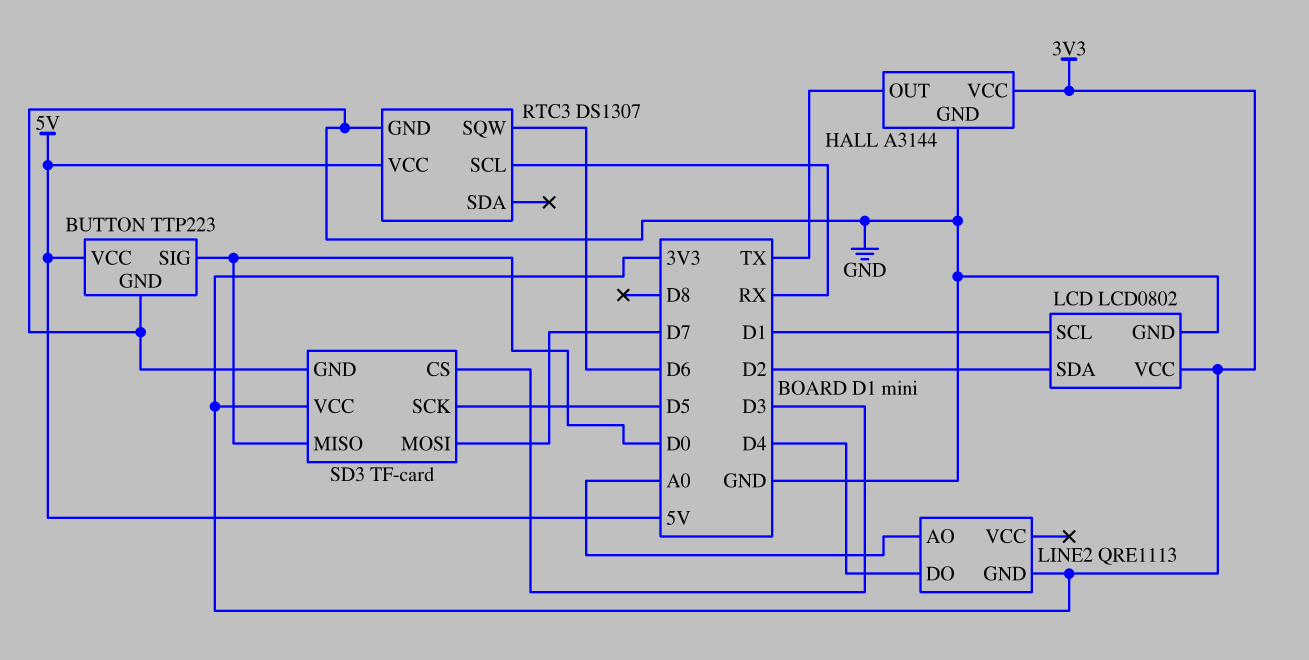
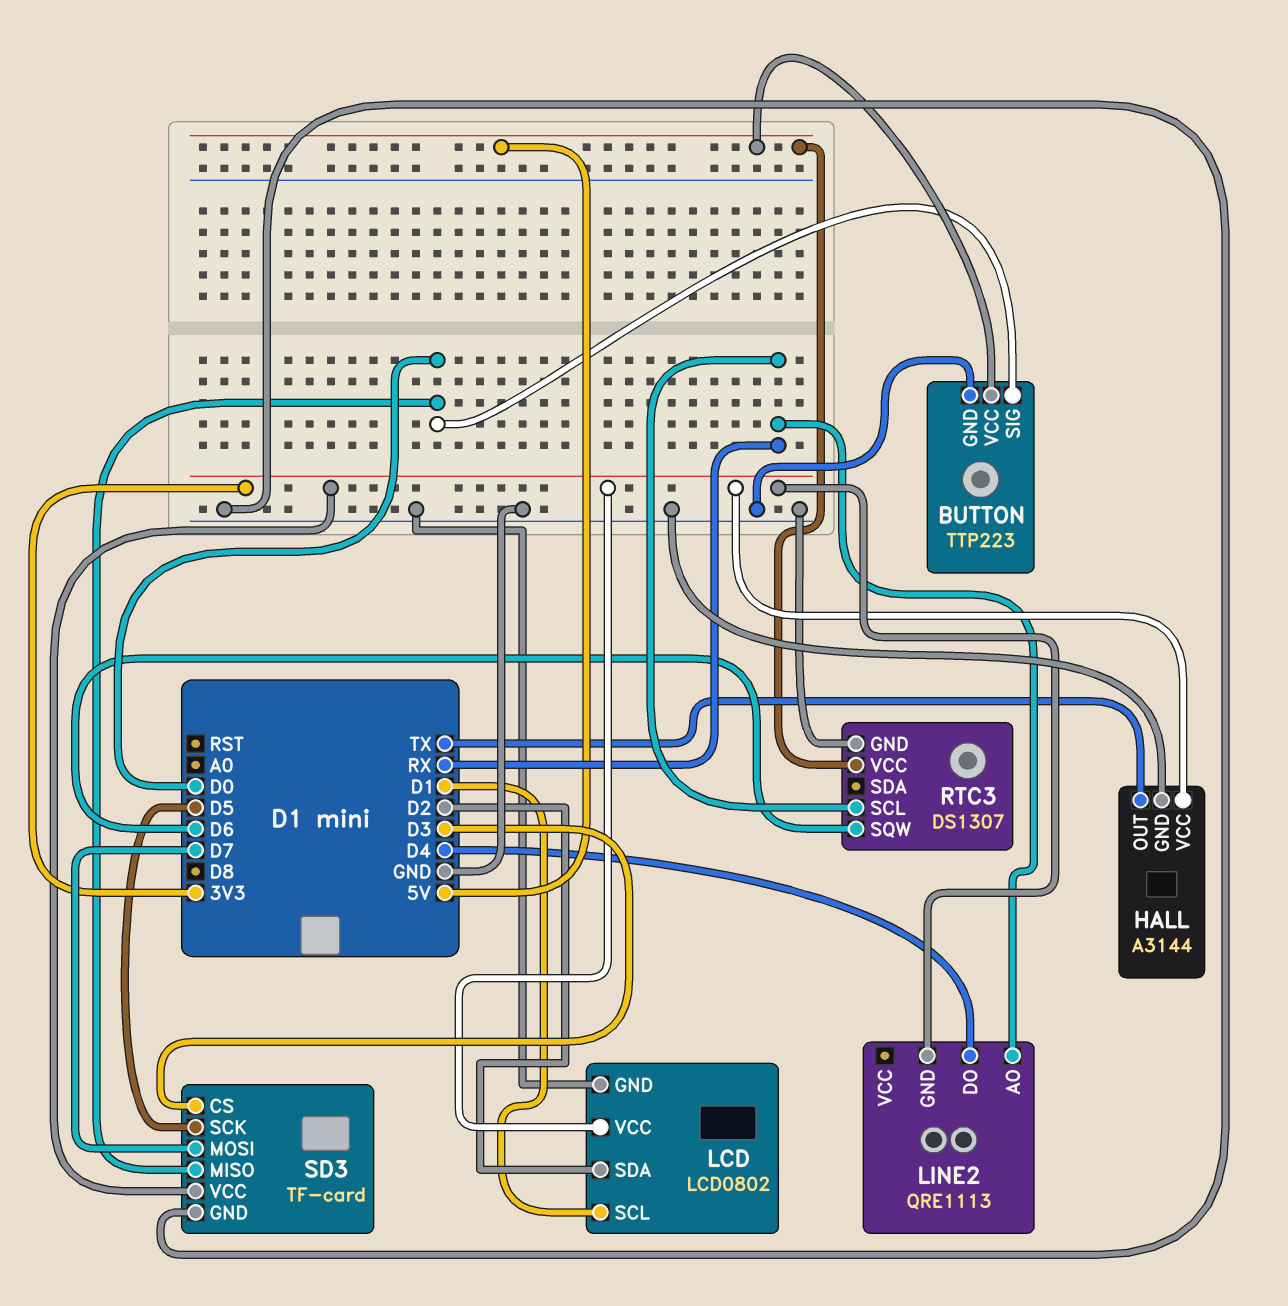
LINE2 pin AO: A0 -> RX

